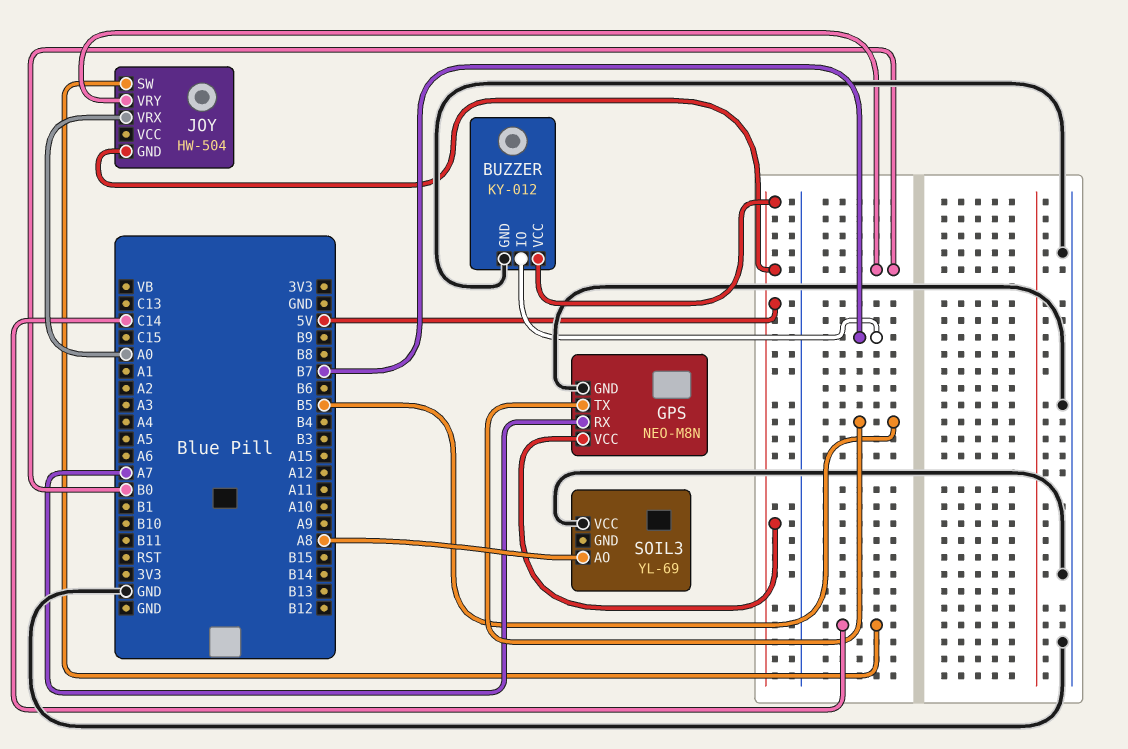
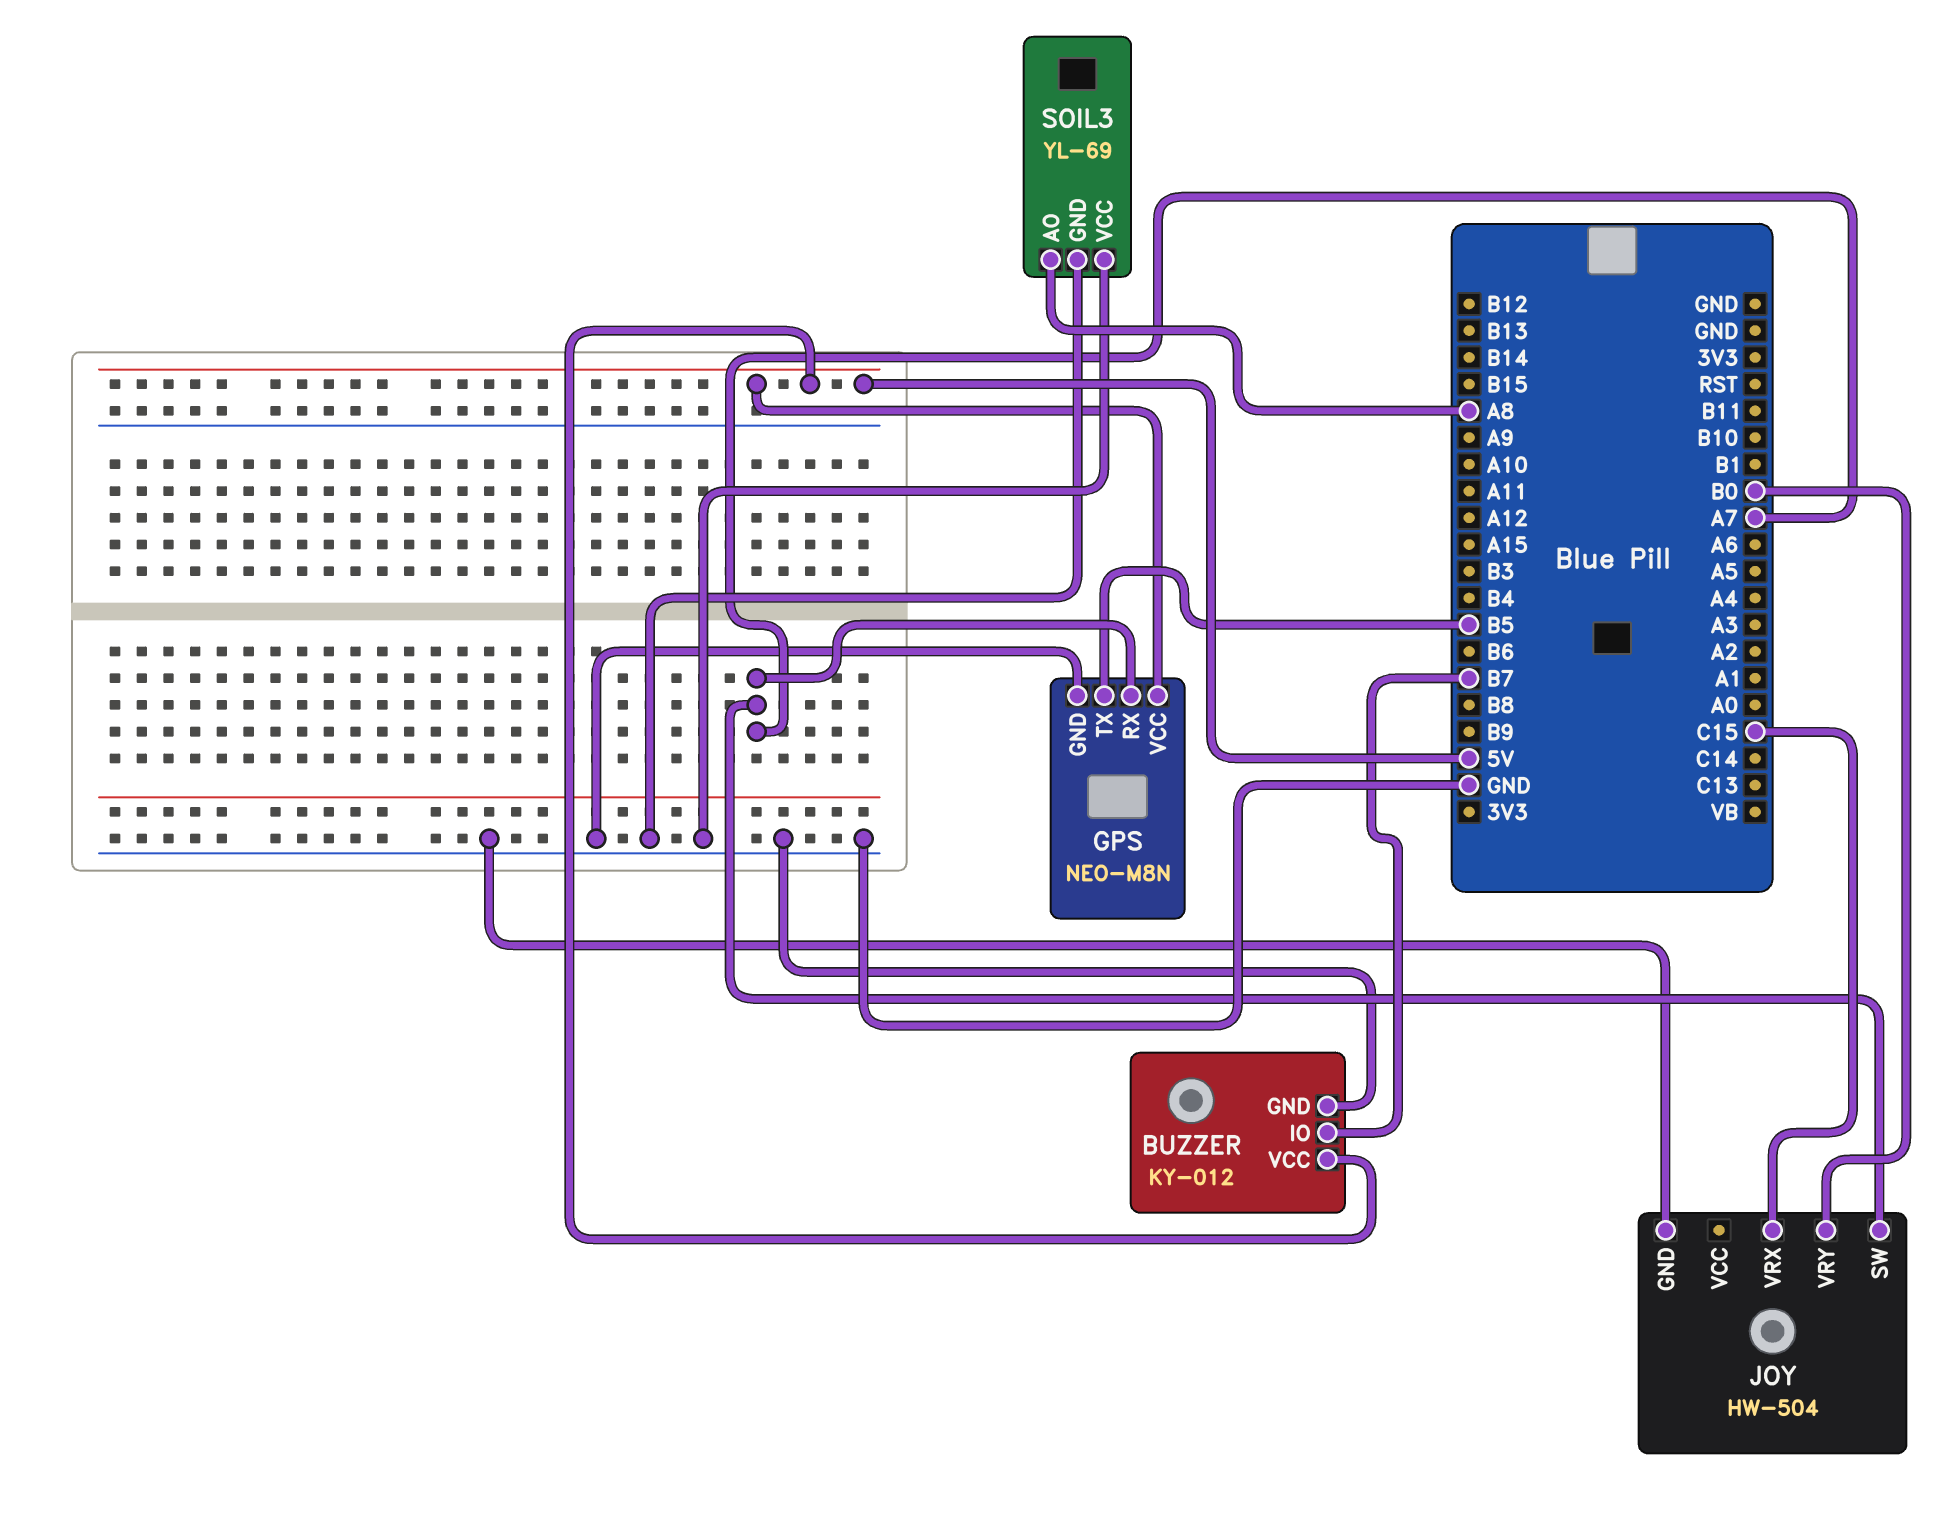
JOY pin GND: 5V -> GND
JOY pin SW: C14 -> A7
JOY pin VRX: A0 -> C15
SOIL3 pin GND: none -> GND

